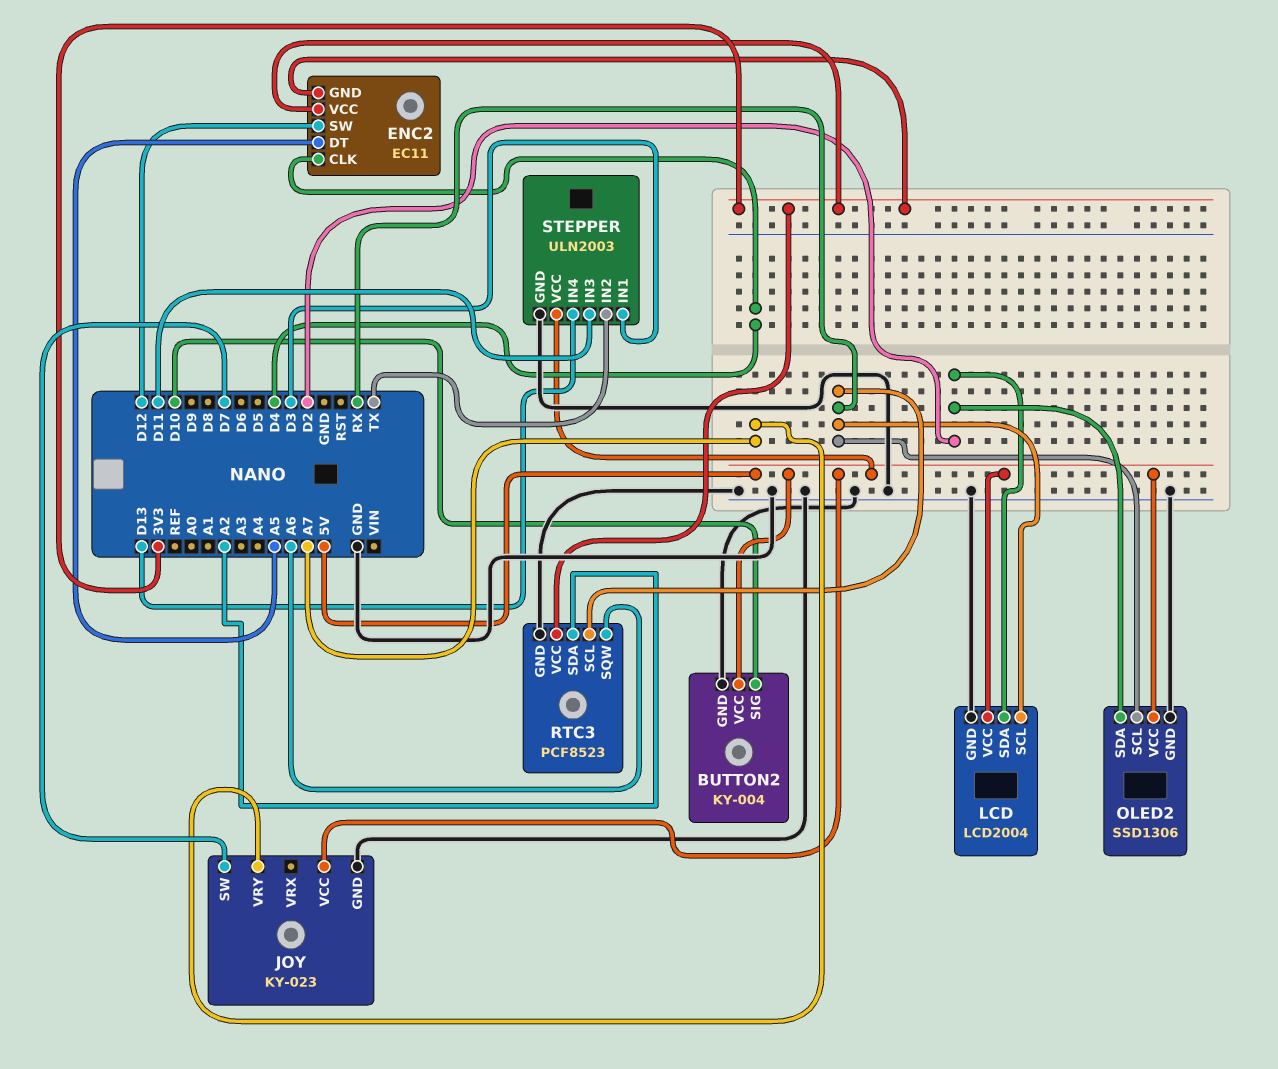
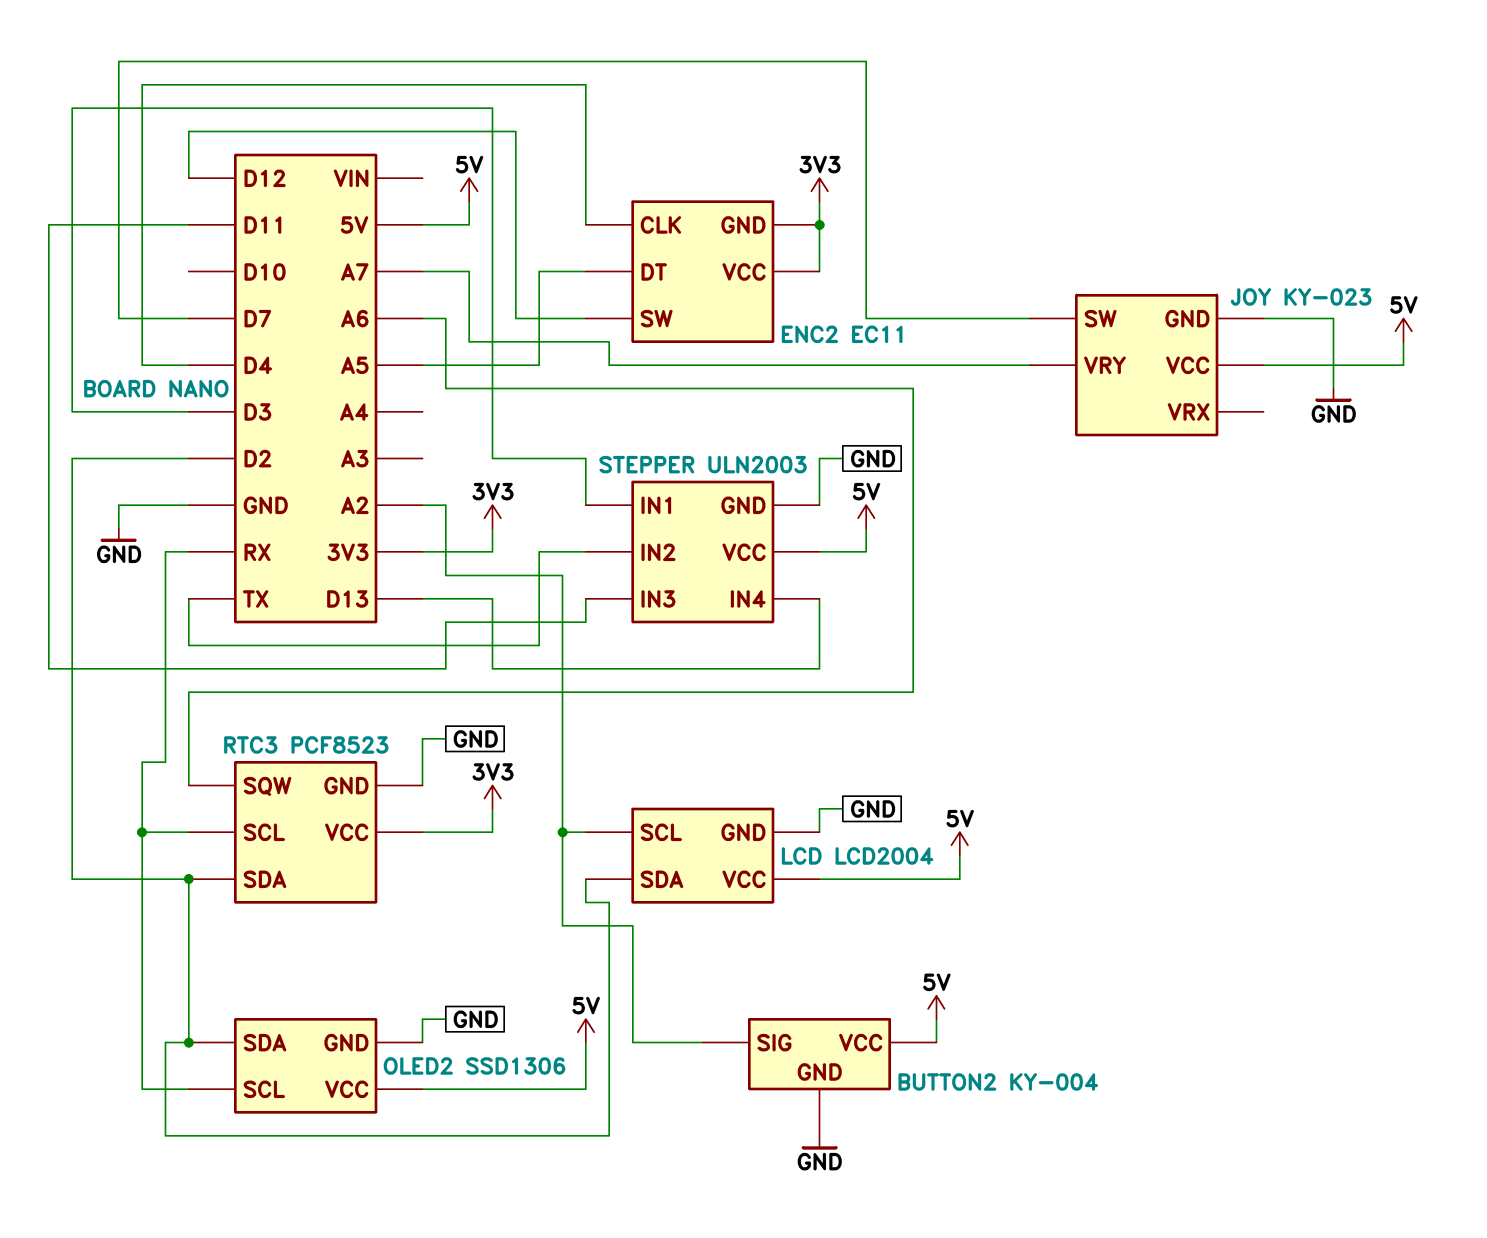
BUTTON2 pin SIG: D10 -> A2
LCD pin SCL: RX -> A2
RTC3 pin SDA: A2 -> D2

